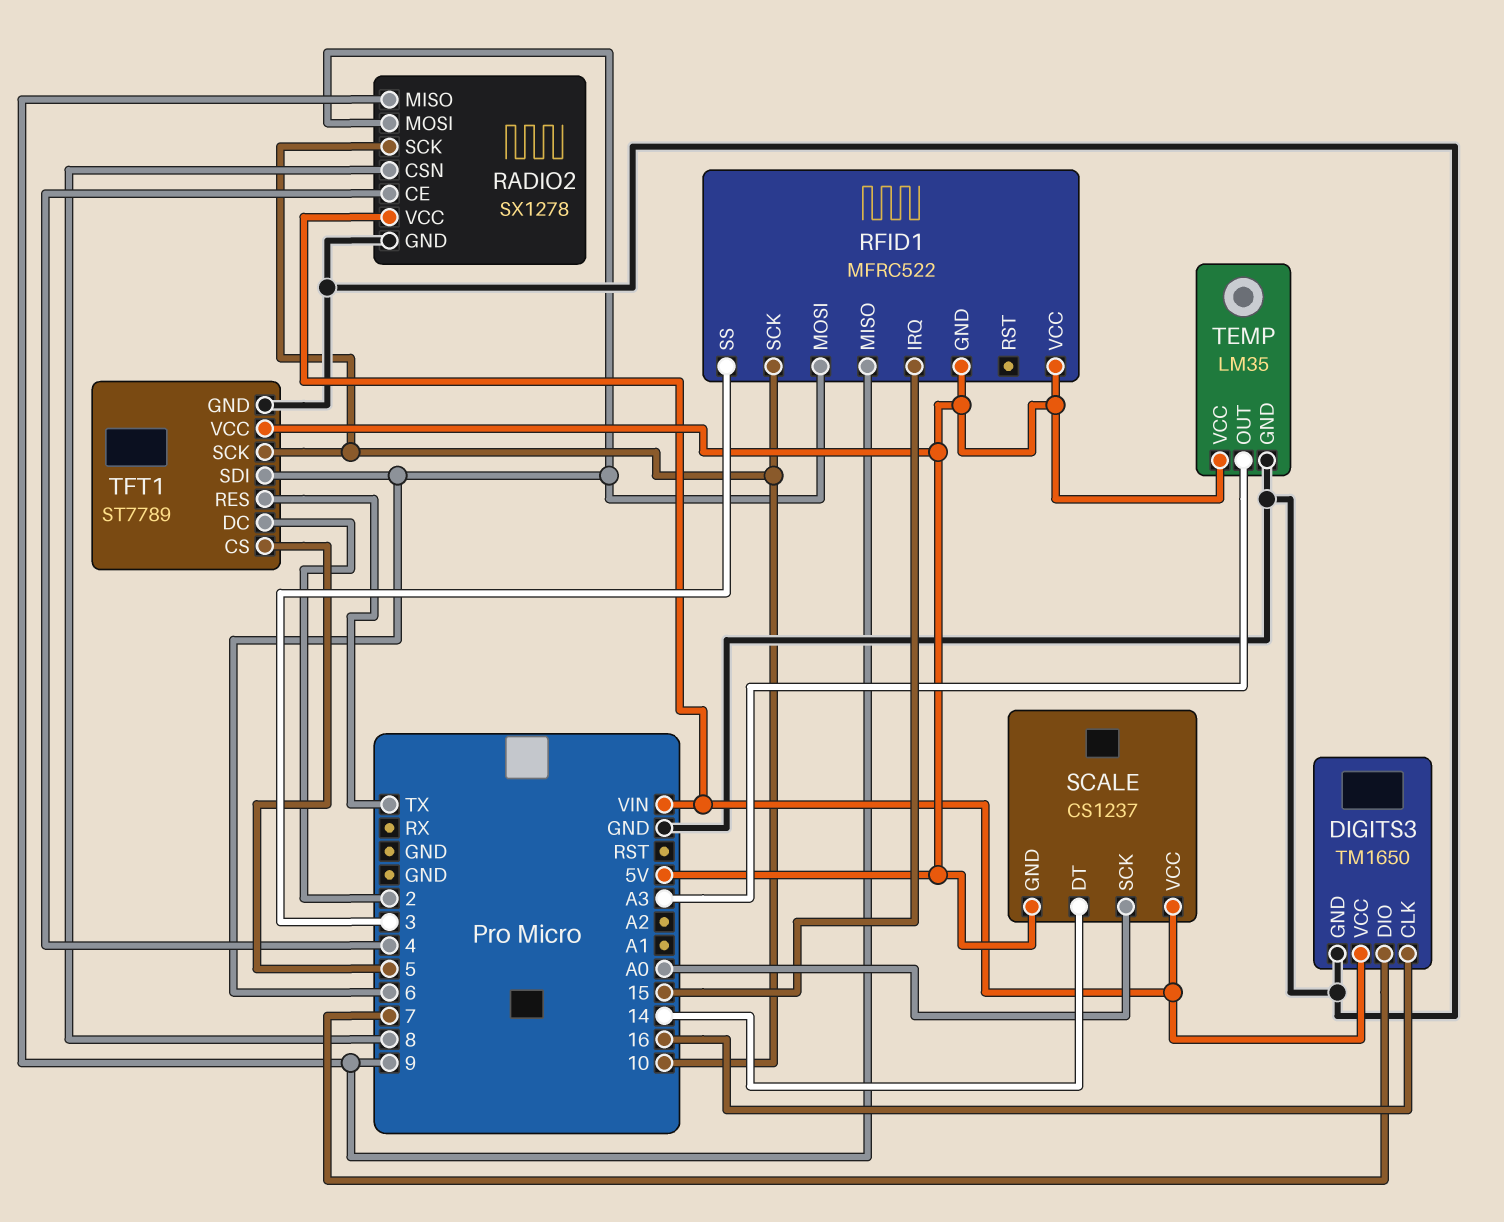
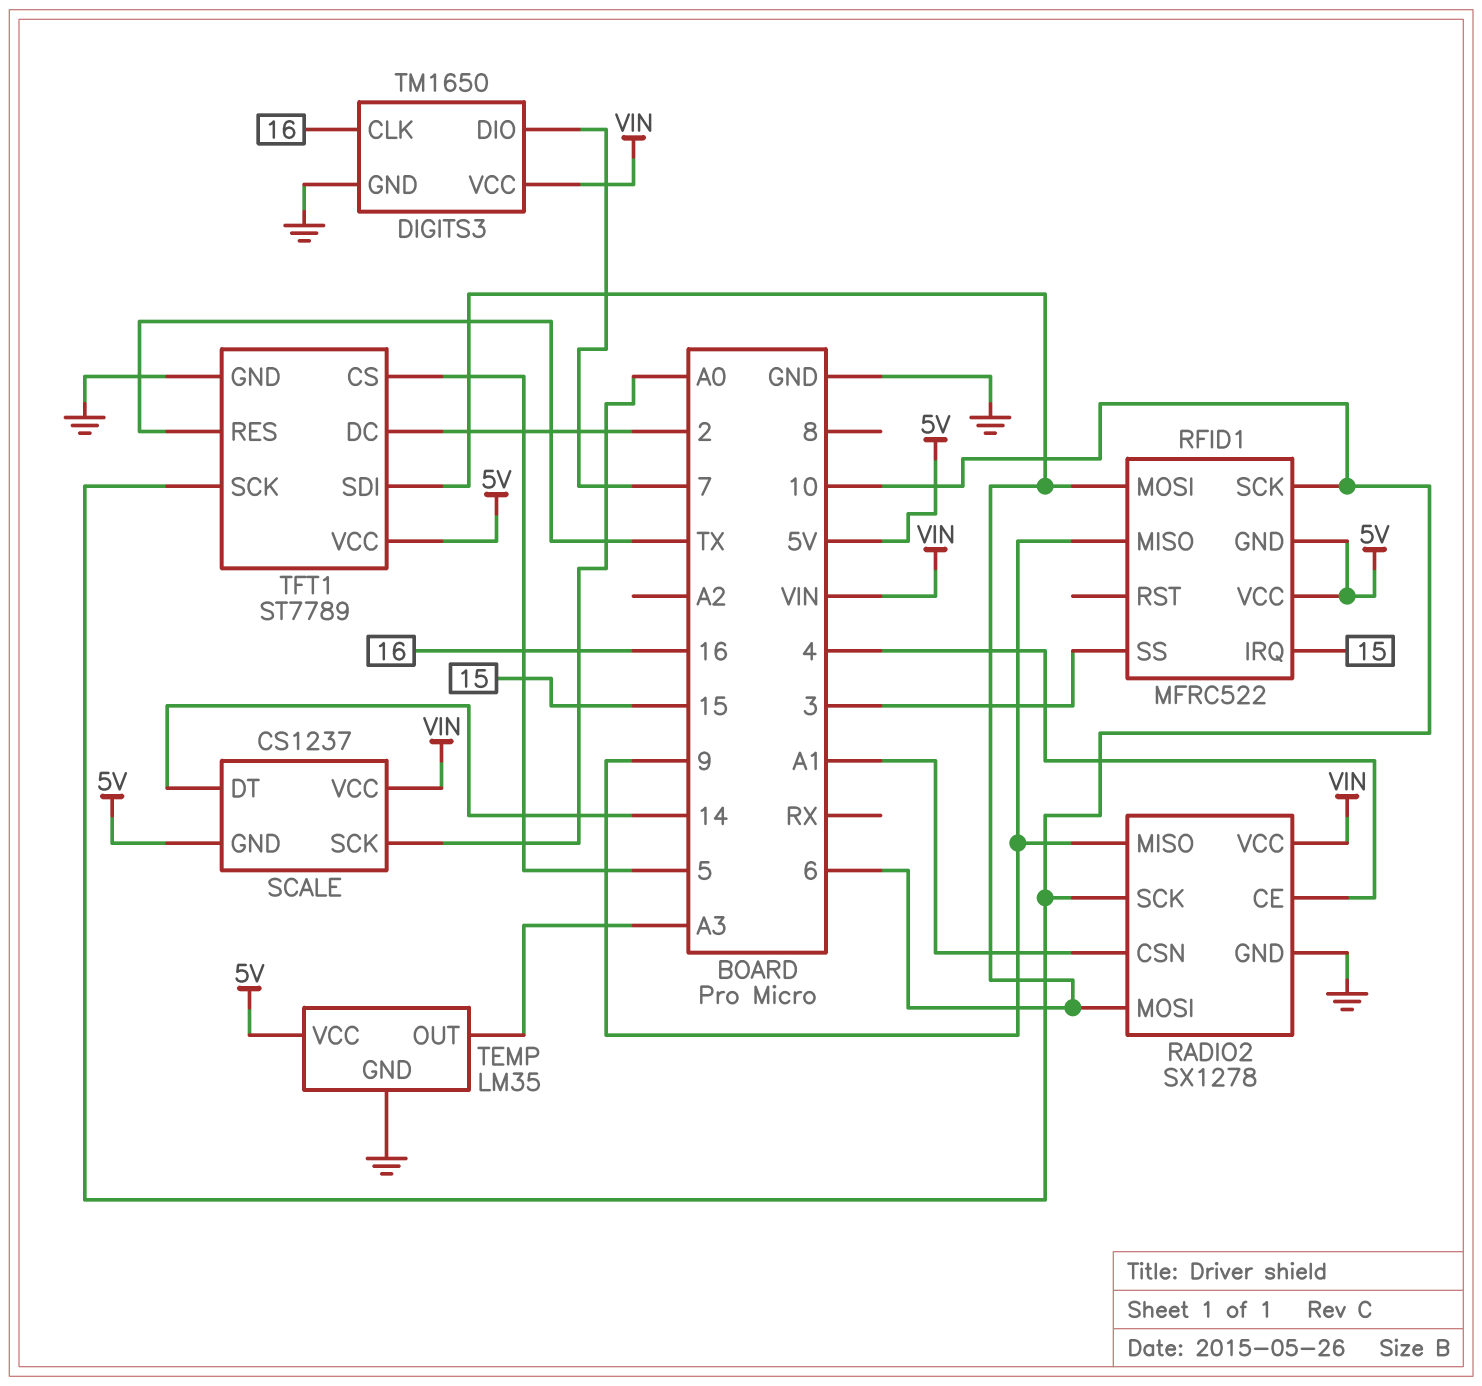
RADIO2 pin CSN: 8 -> A1

